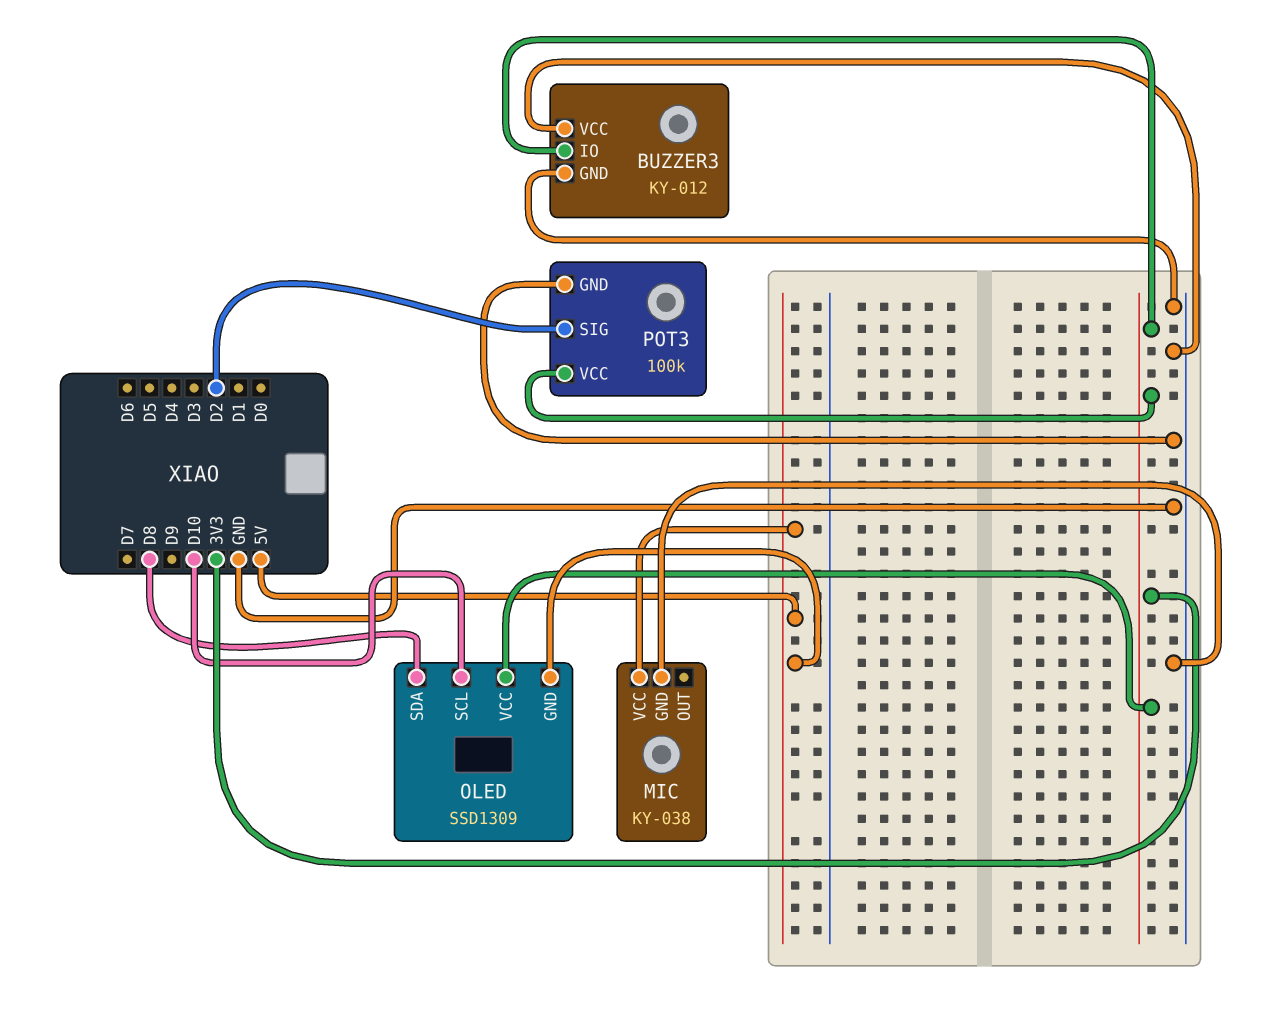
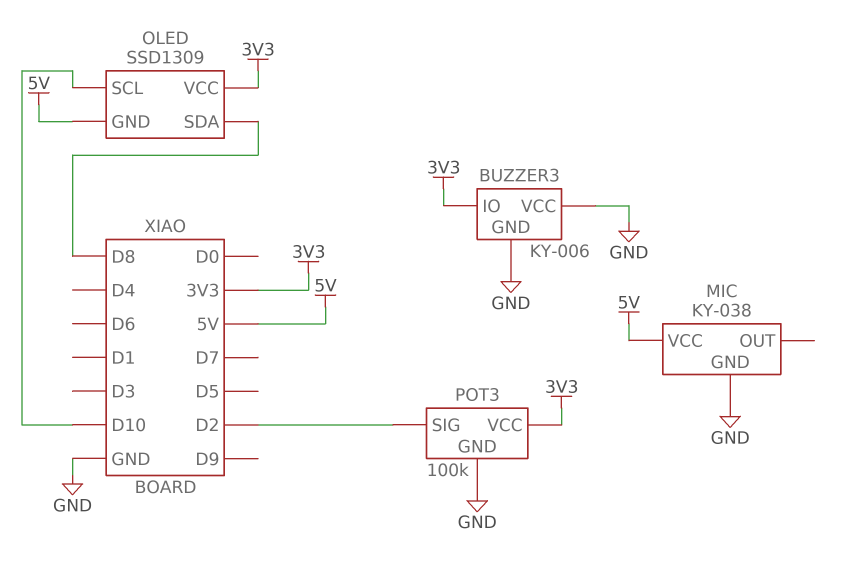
BUZZER3: KY-012 -> KY-006

